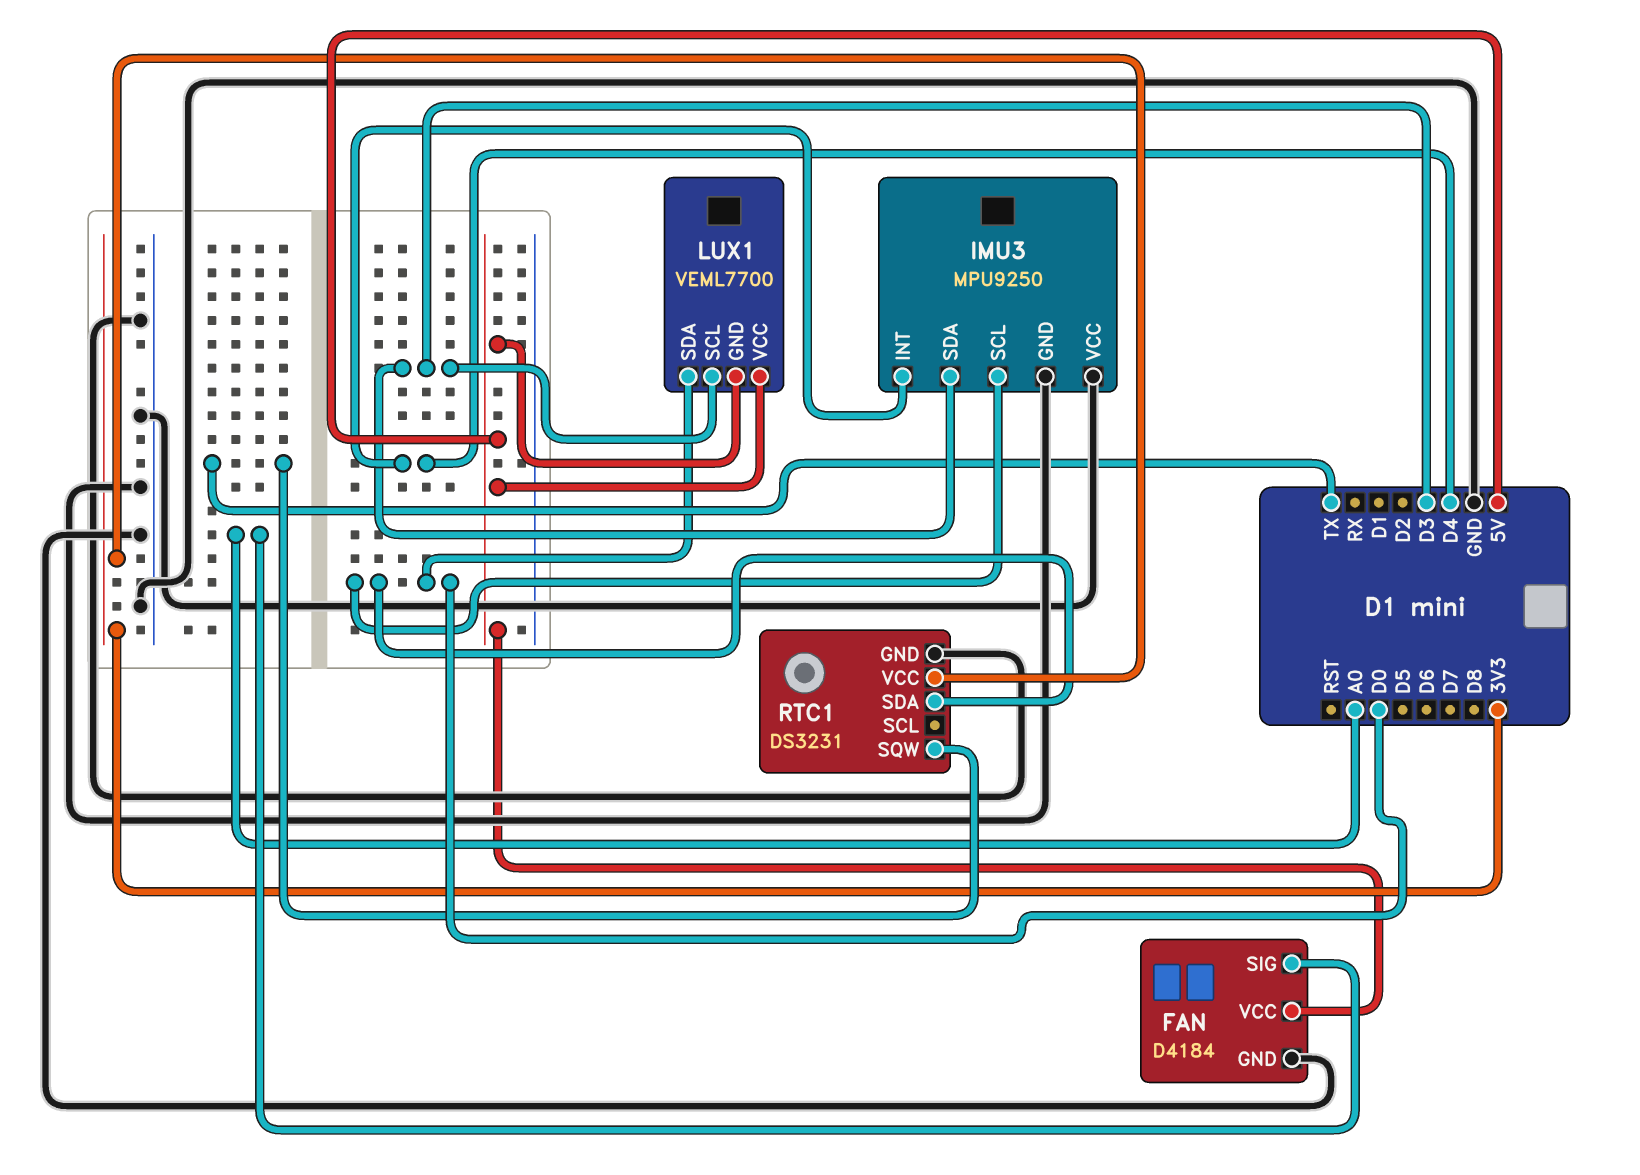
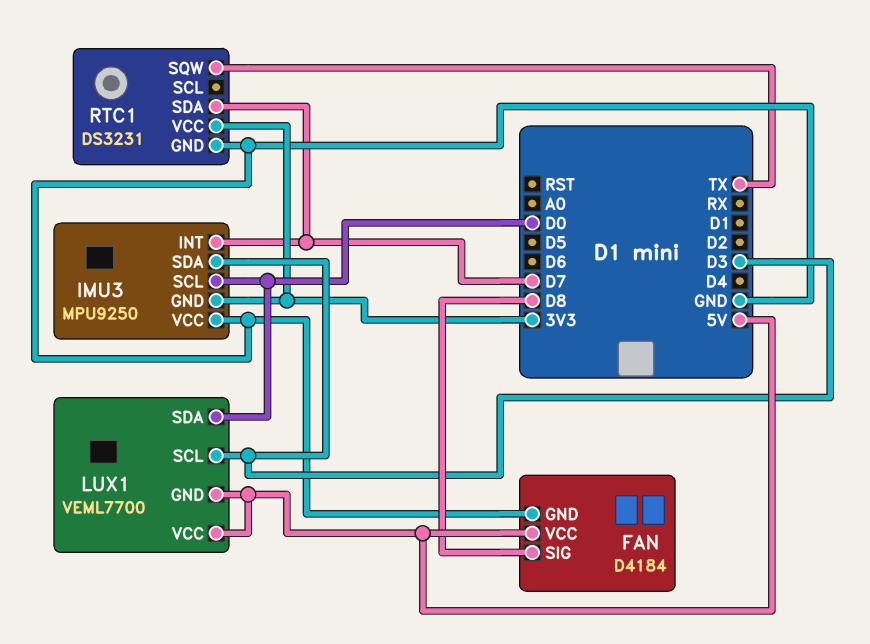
FAN pin SIG: A0 -> D8
IMU3 pin GND: GND -> 3V3
IMU3 pin INT: D4 -> D7
RTC1 pin SDA: D0 -> D7

